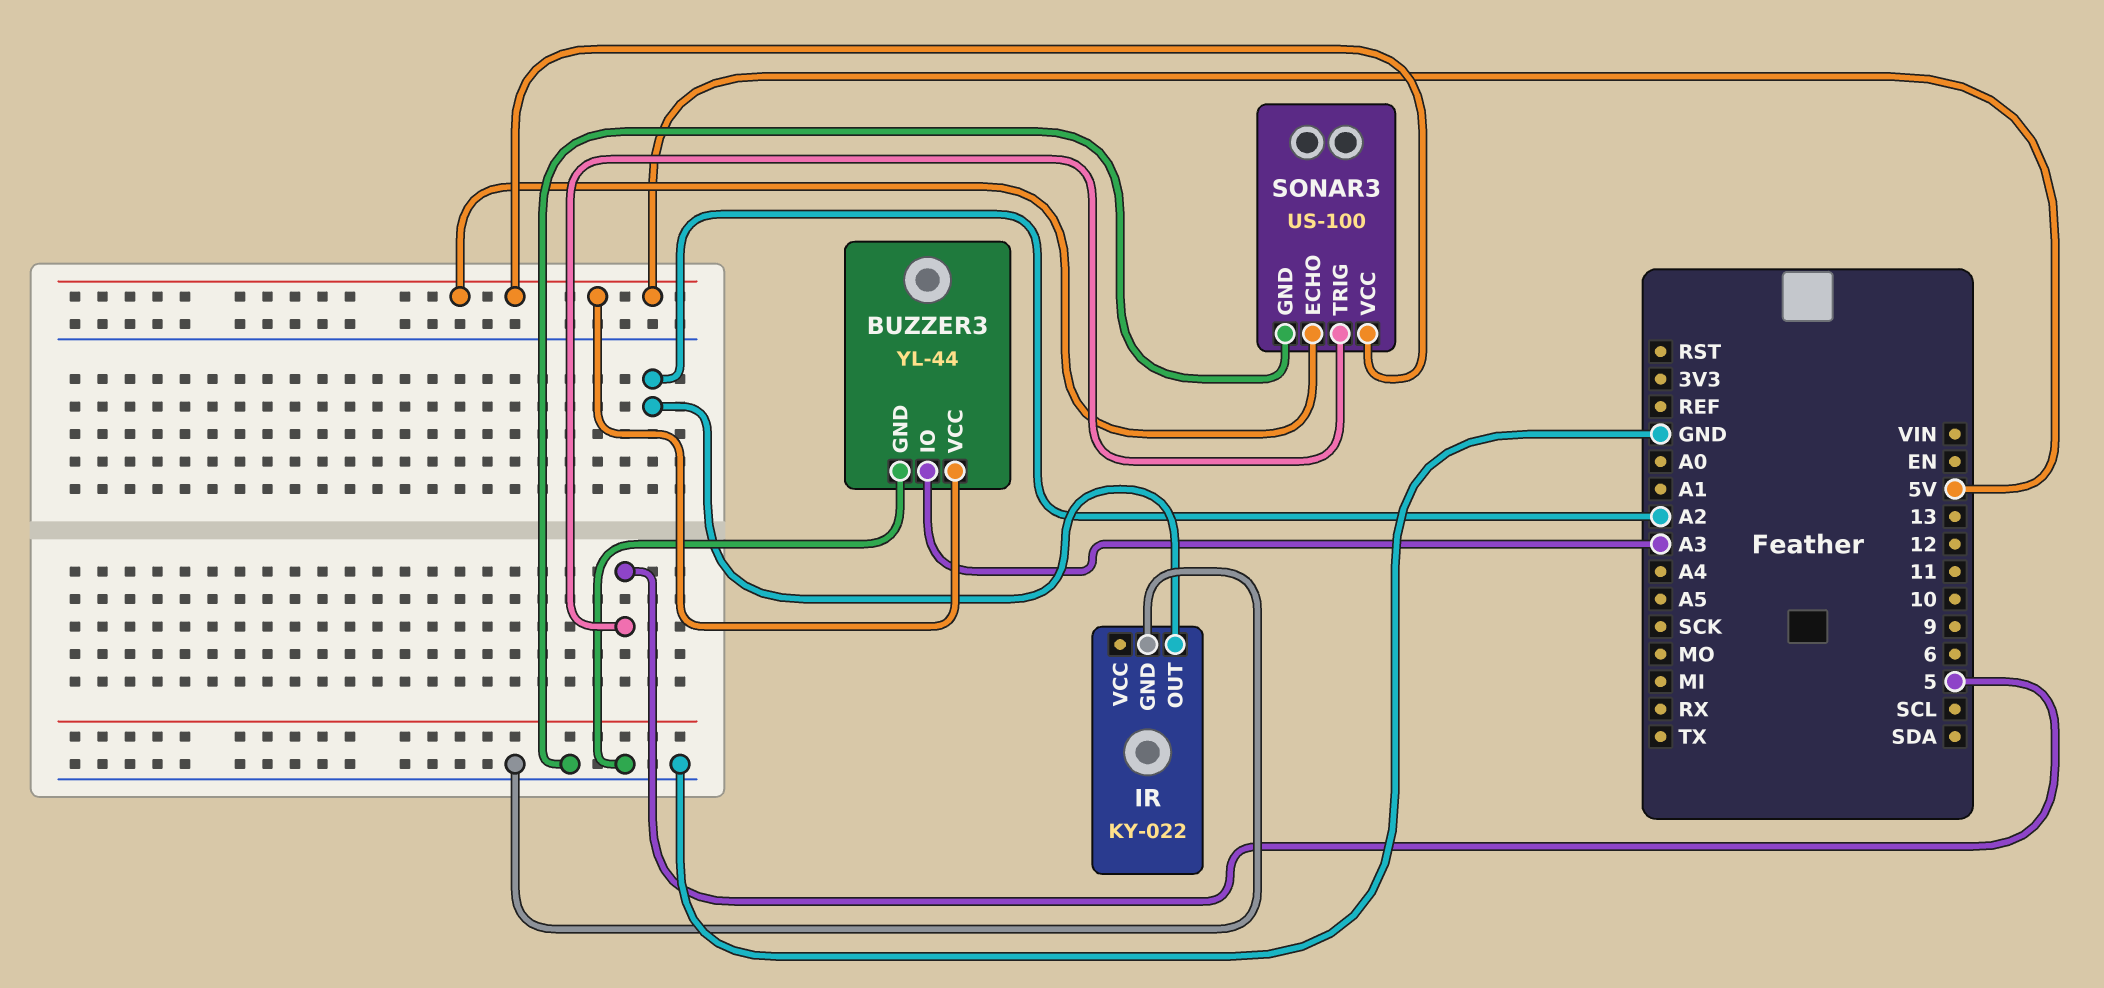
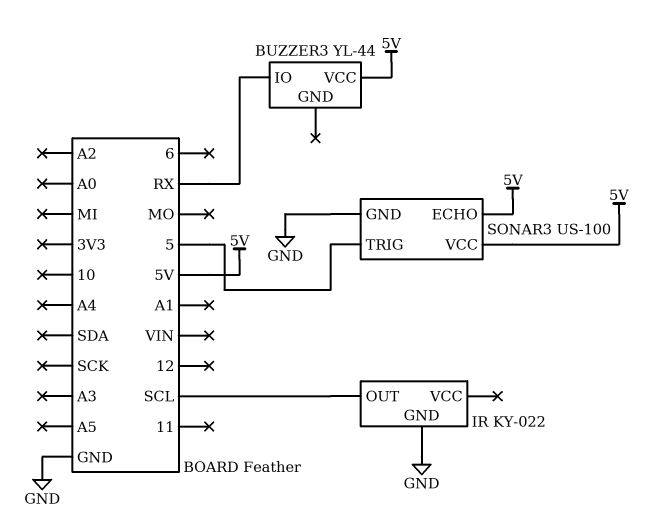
BUZZER3 pin GND: GND -> none
BUZZER3 pin IO: A3 -> RX
IR pin OUT: A2 -> SCL

